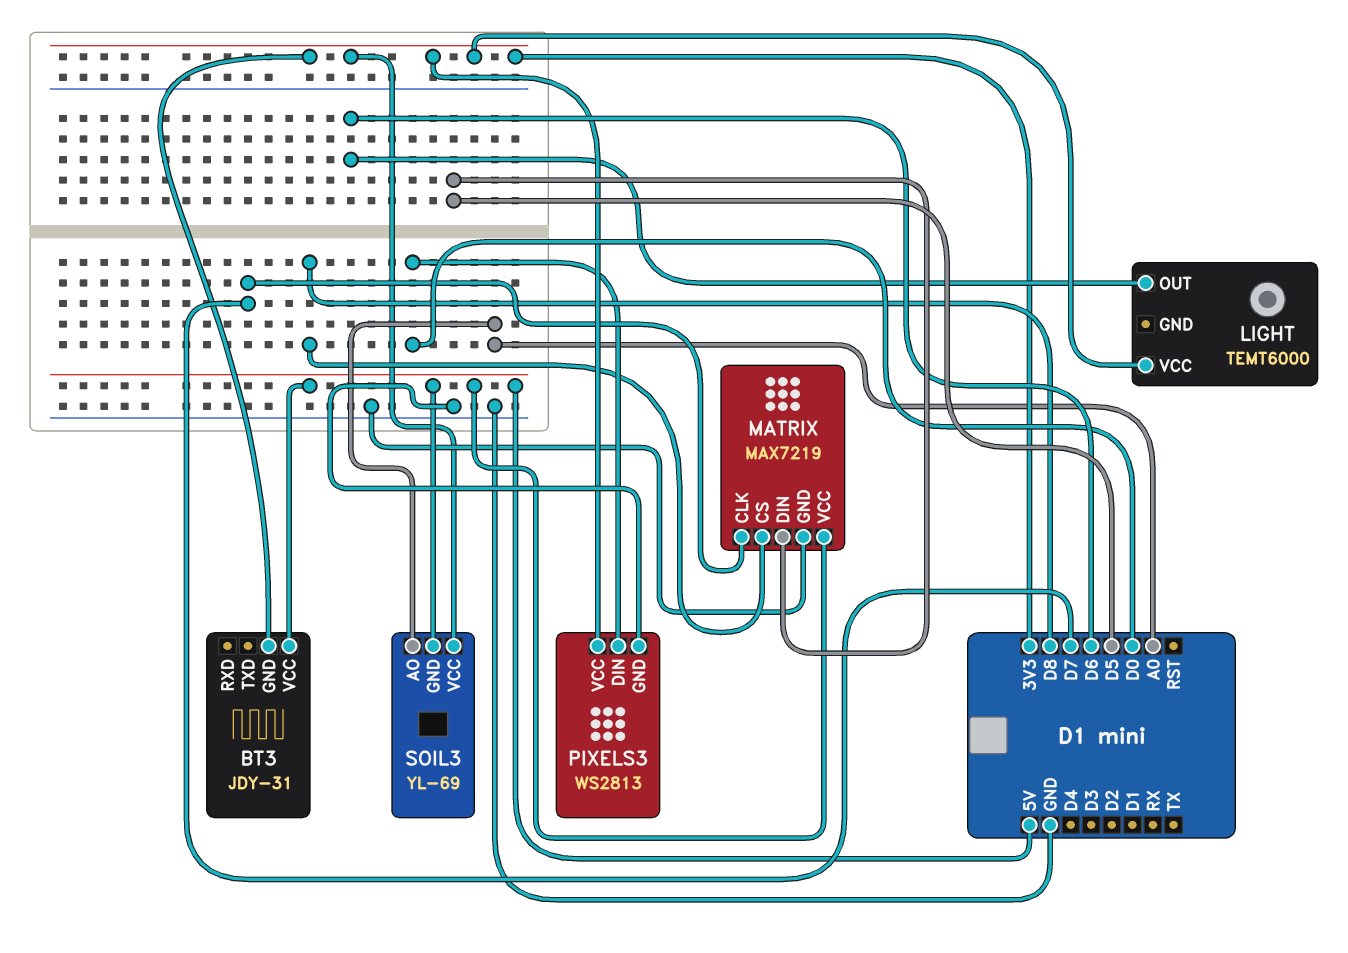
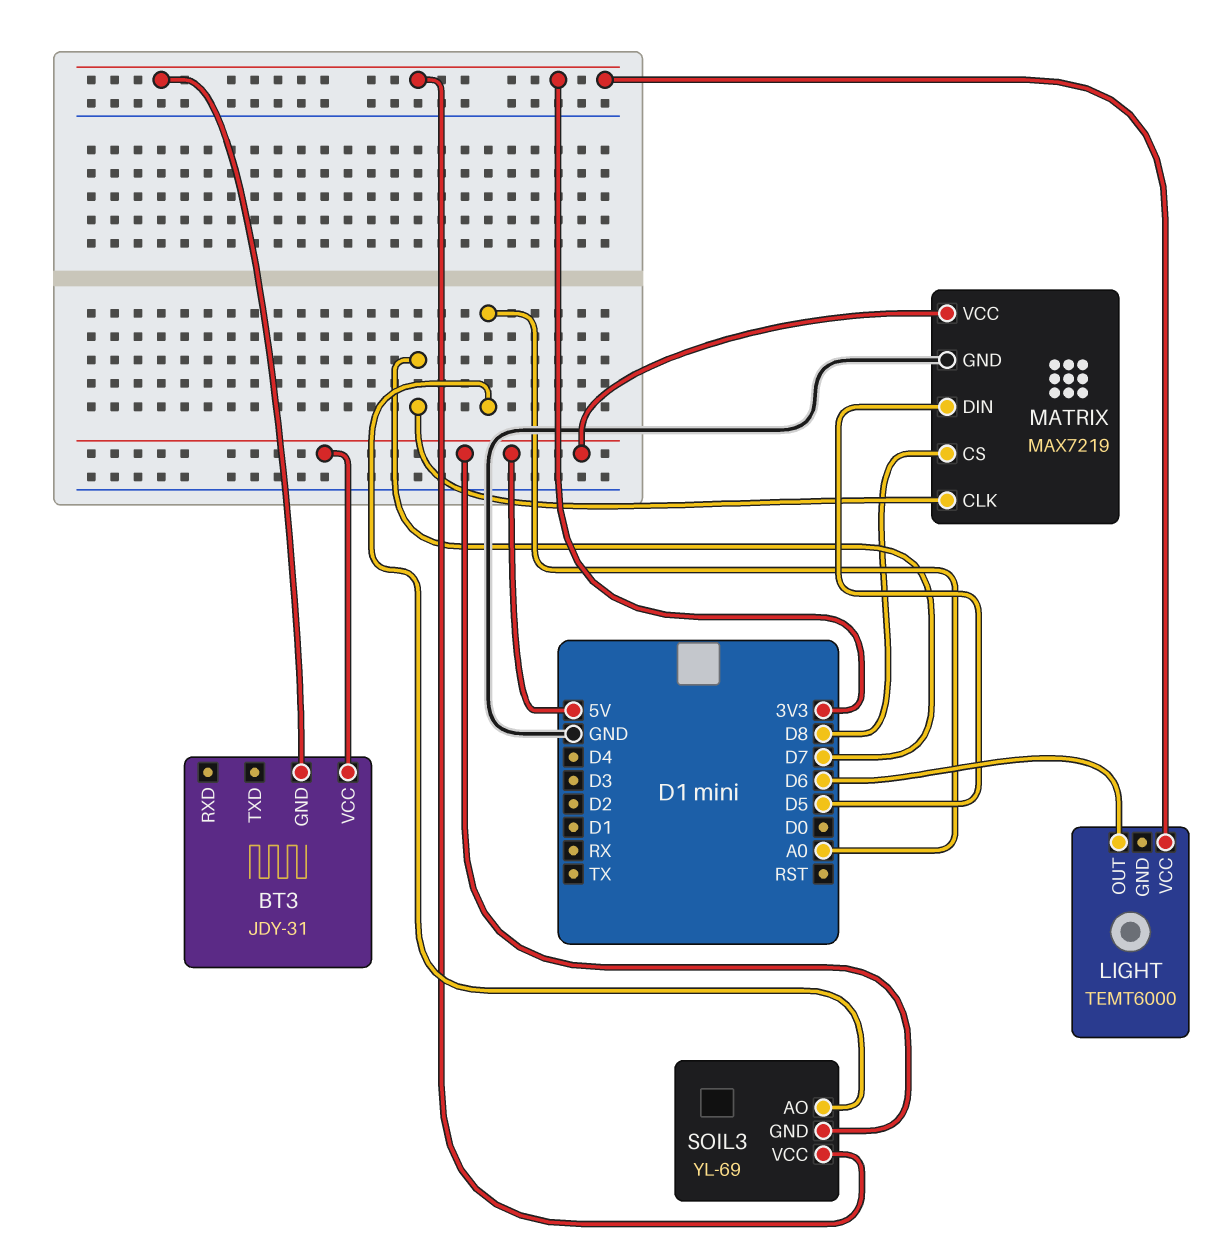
PIXELS3: WS2813 -> none
PIXELS3 pin DIN: D0 -> none
PIXELS3 pin GND: GND -> none
PIXELS3 pin VCC: 3V3 -> none

